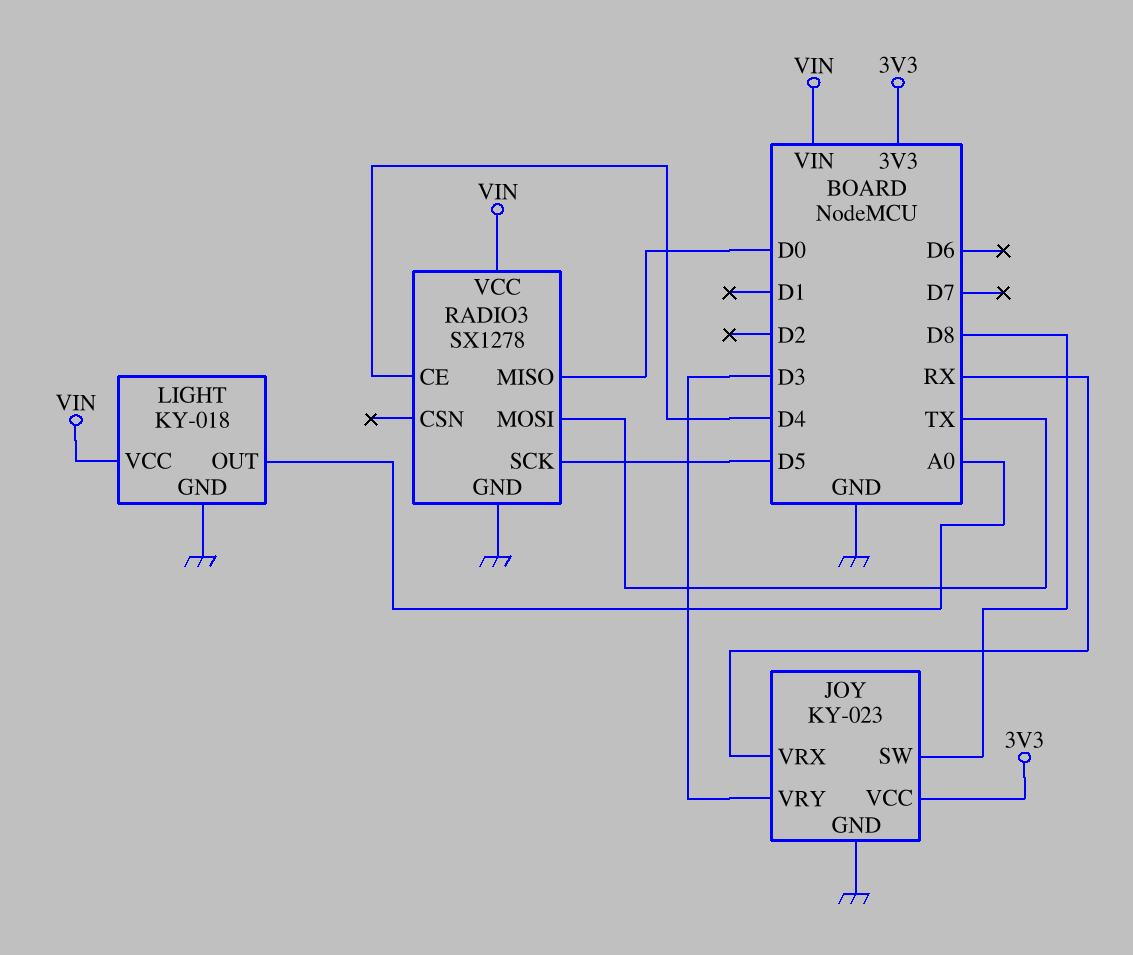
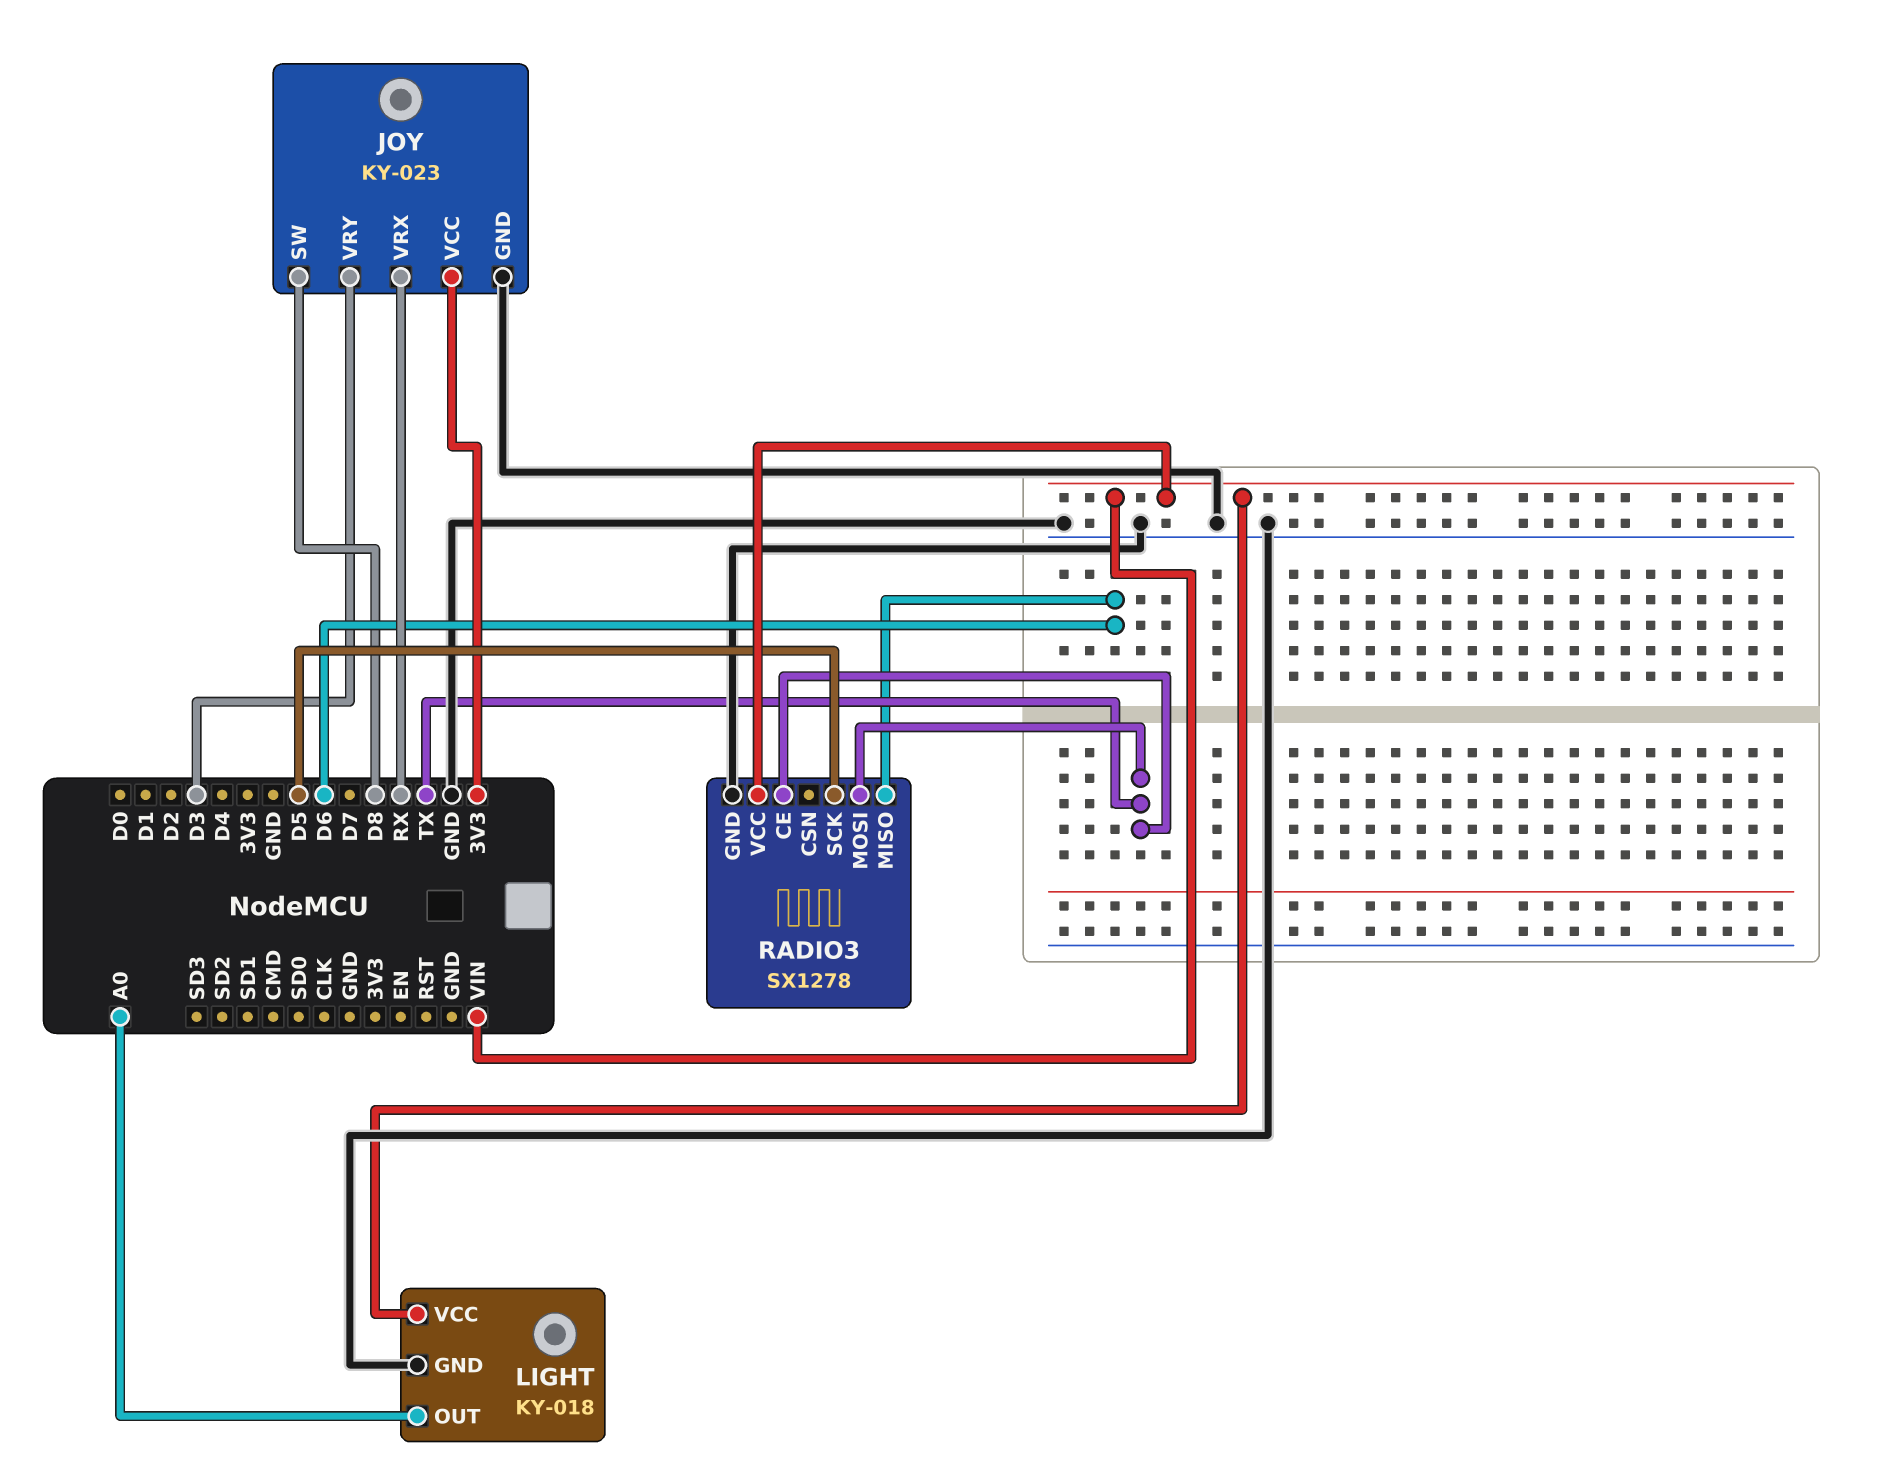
RADIO3 pin CE: D4 -> TX
RADIO3 pin MISO: D0 -> D6

